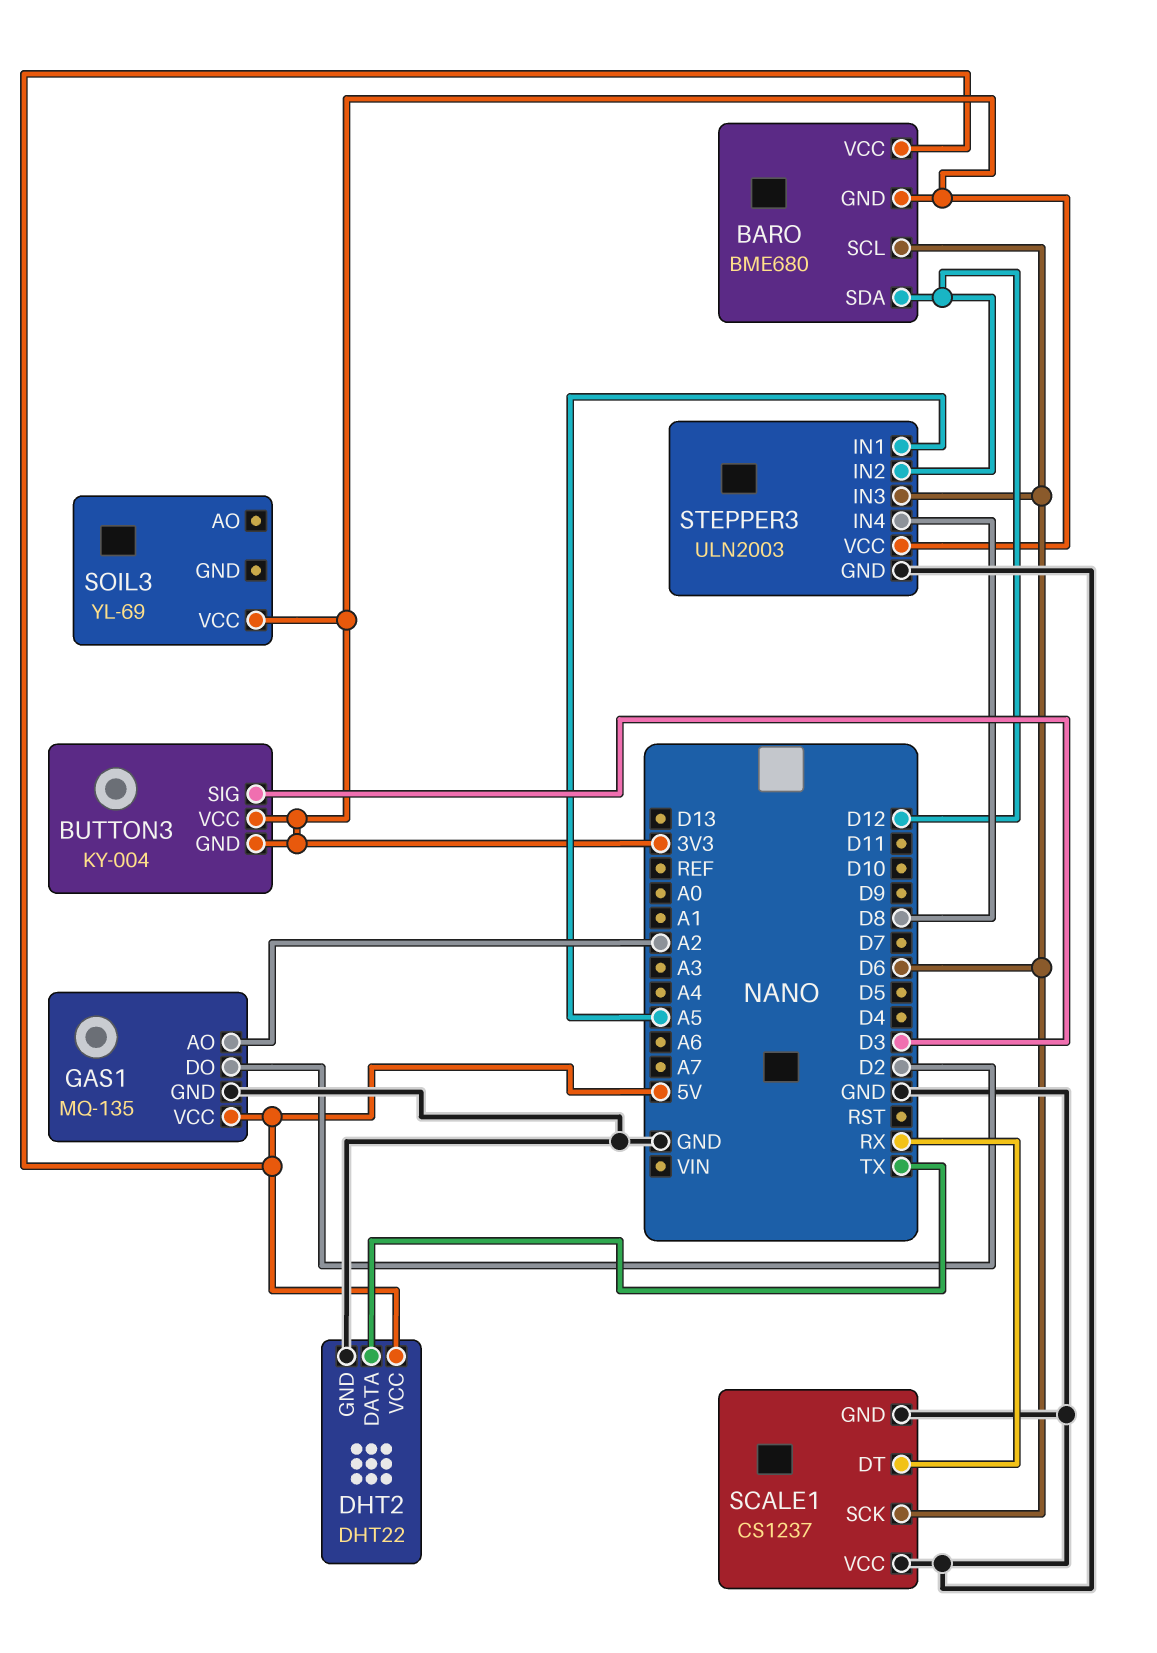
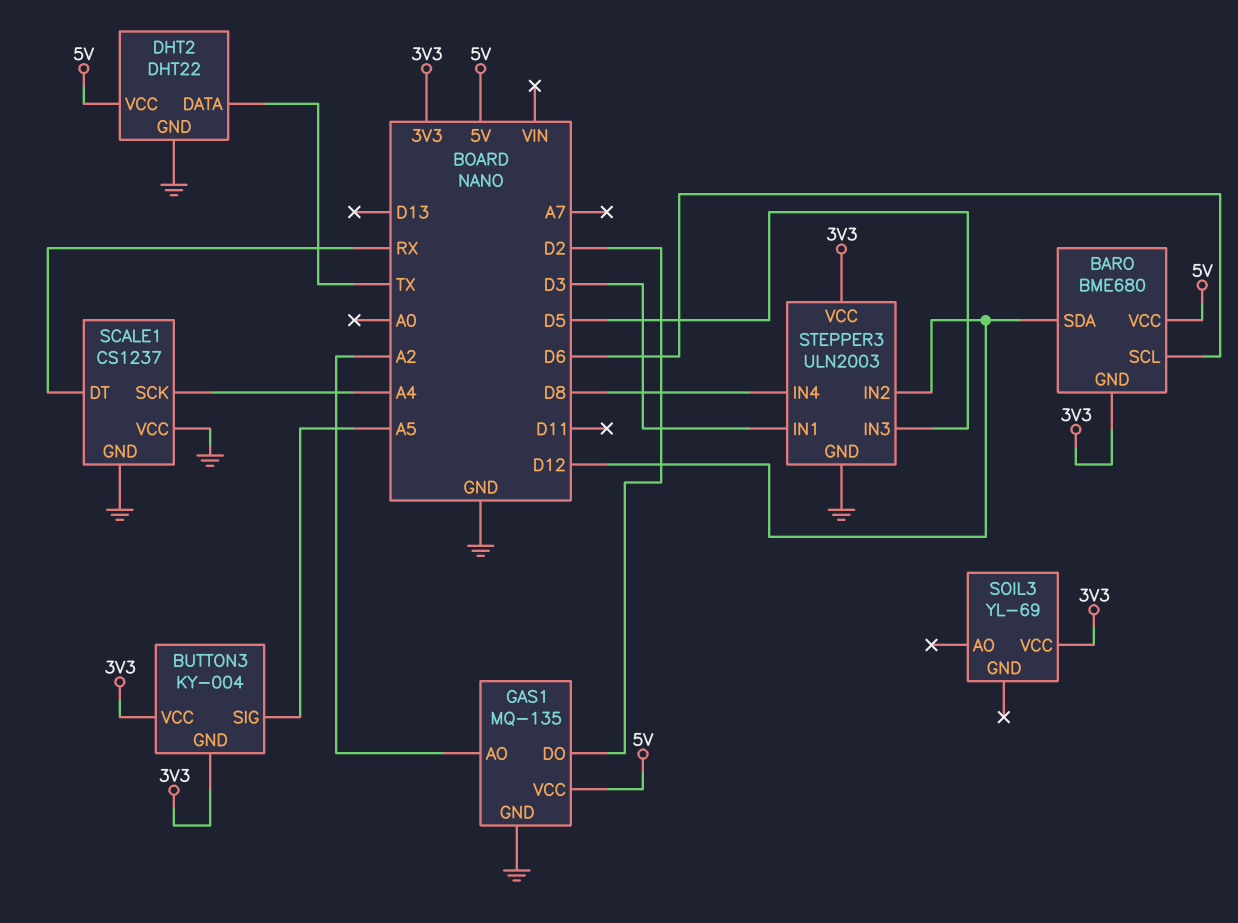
BUTTON3 pin SIG: D3 -> A5
SCALE1 pin SCK: D6 -> A4
STEPPER3 pin IN1: A5 -> D3
STEPPER3 pin IN3: D6 -> D5

